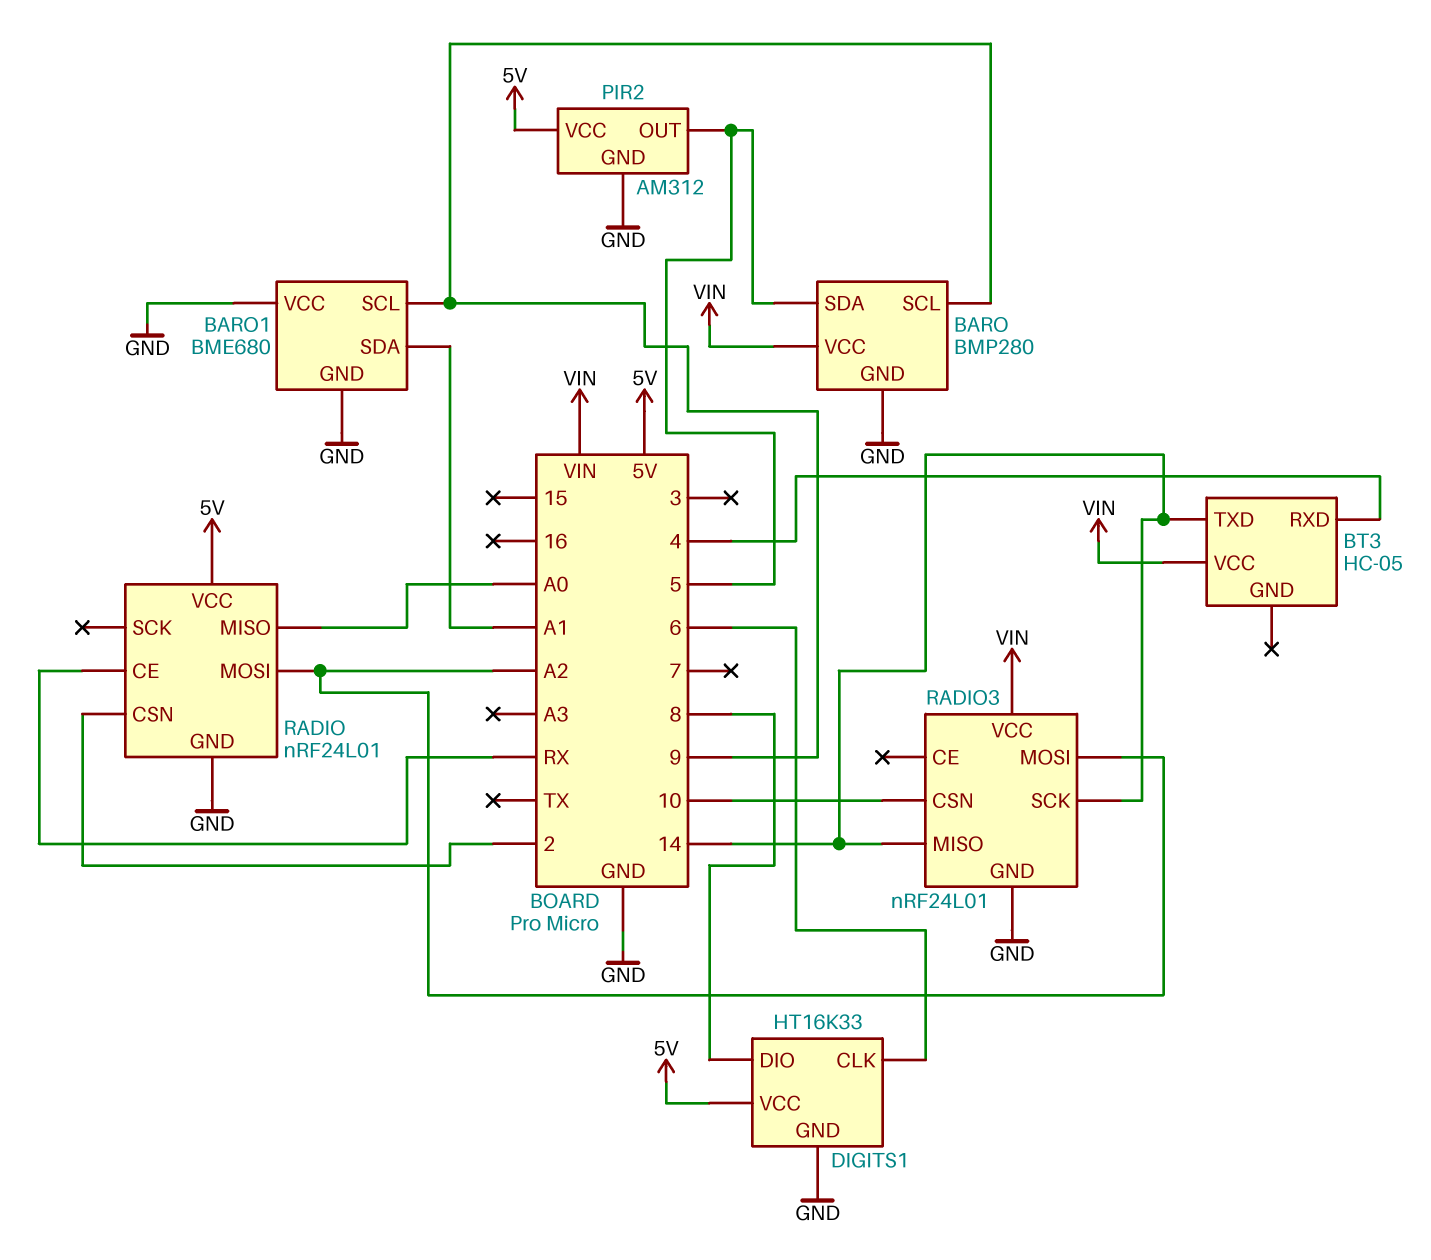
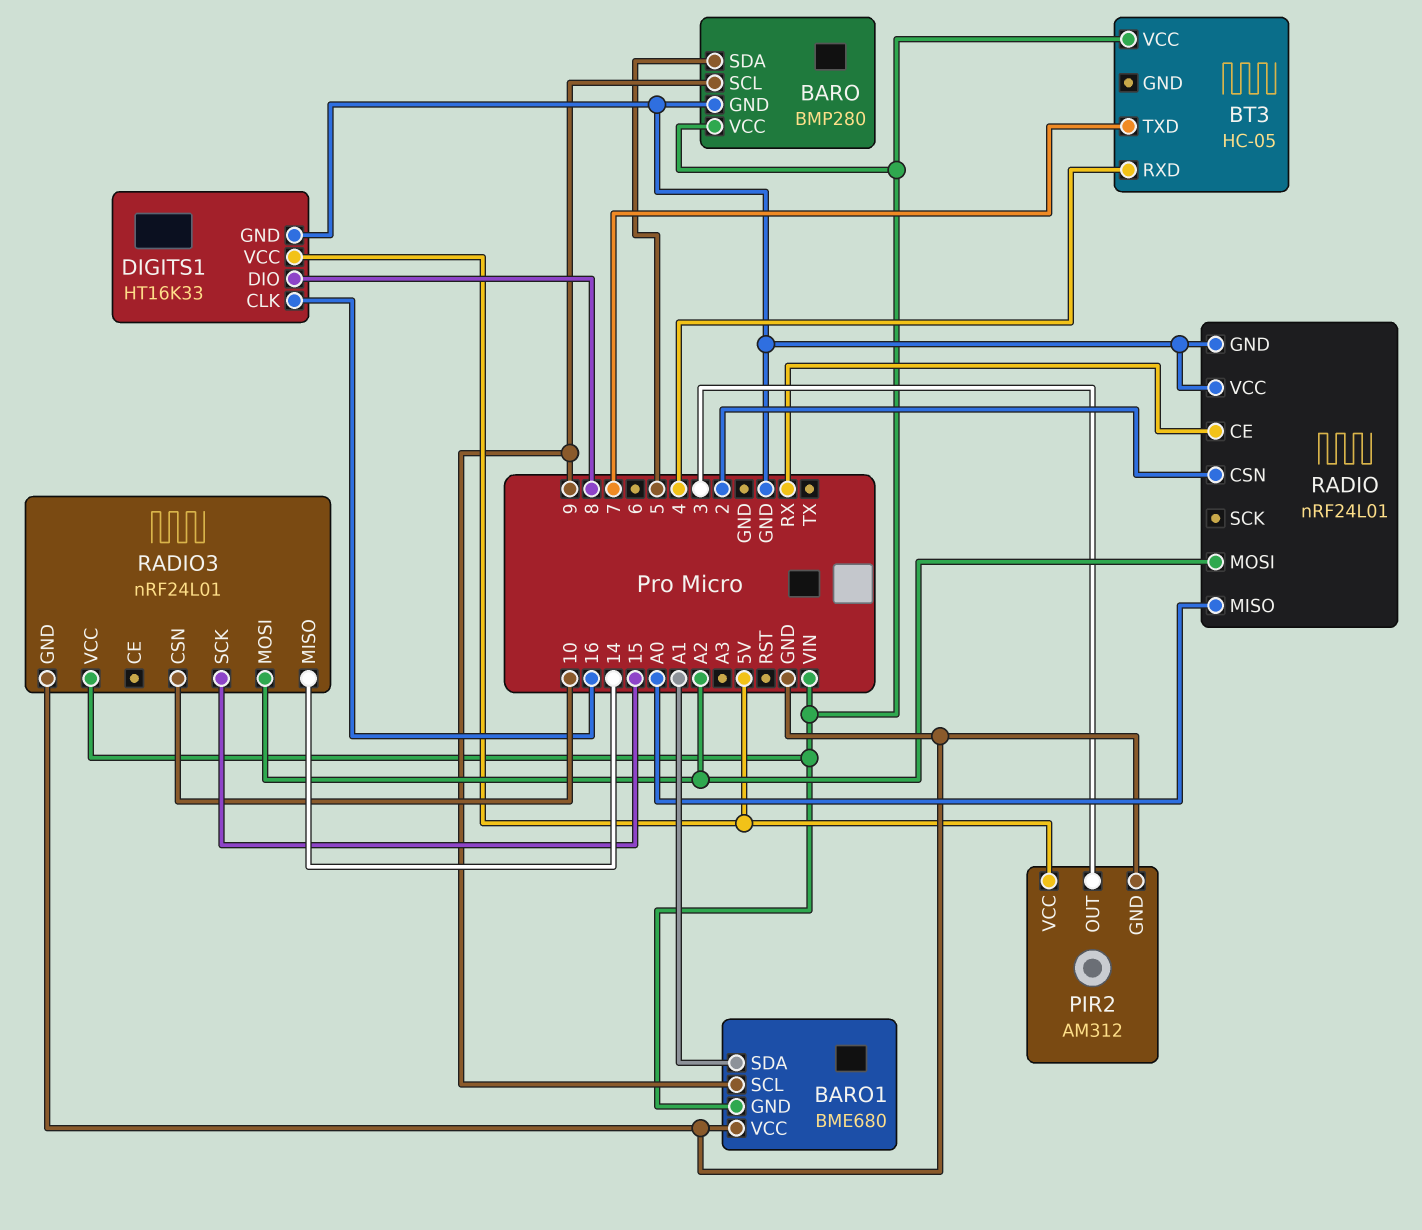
BARO1 pin GND: GND -> VIN
BT3 pin TXD: 14 -> 7
DIGITS1 pin CLK: 6 -> 16
PIR2 pin OUT: 5 -> 3
RADIO pin VCC: 5V -> GND
RADIO3 pin SCK: 14 -> 15

